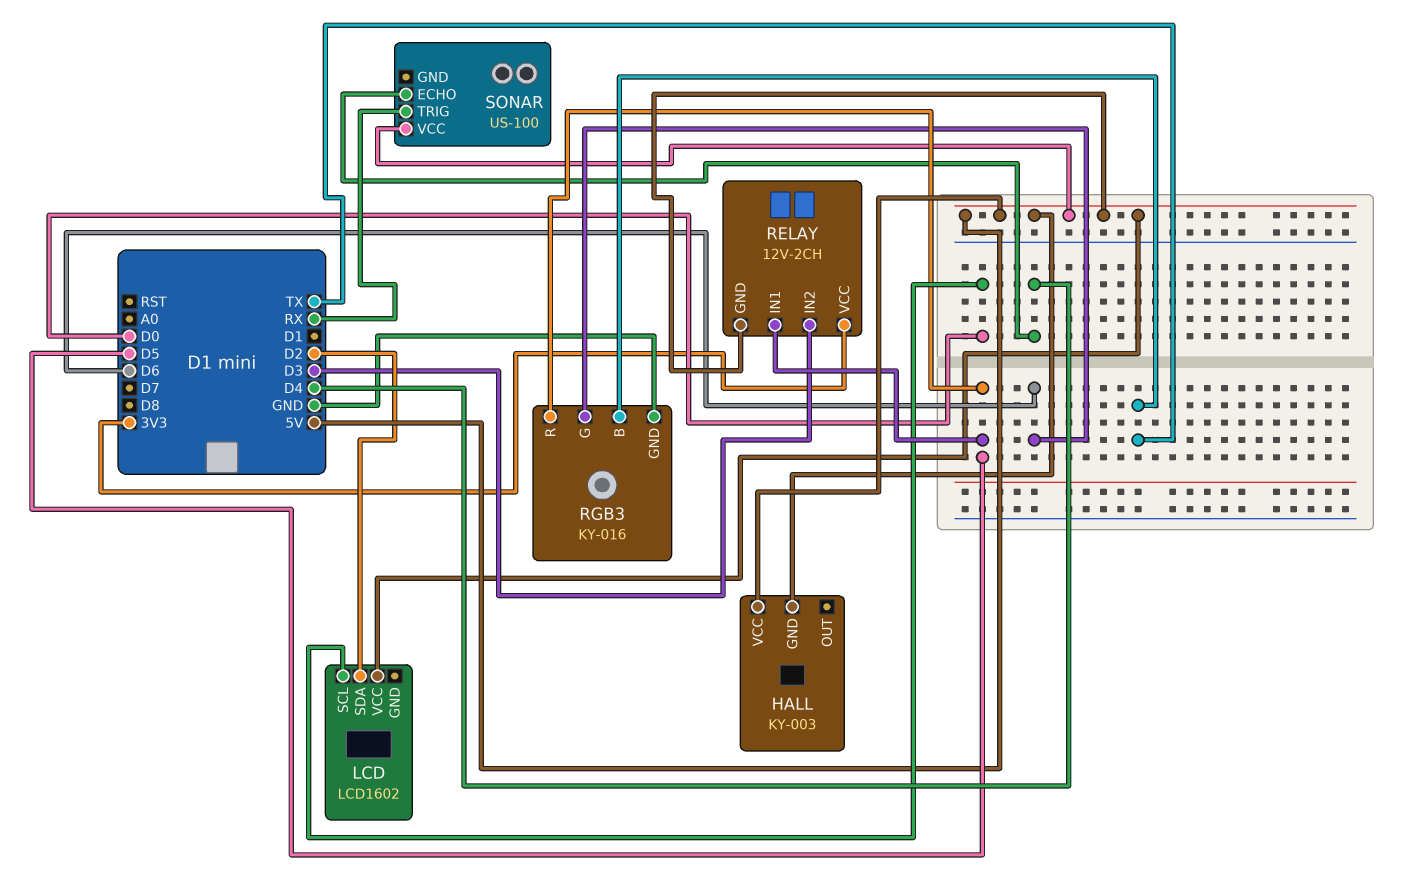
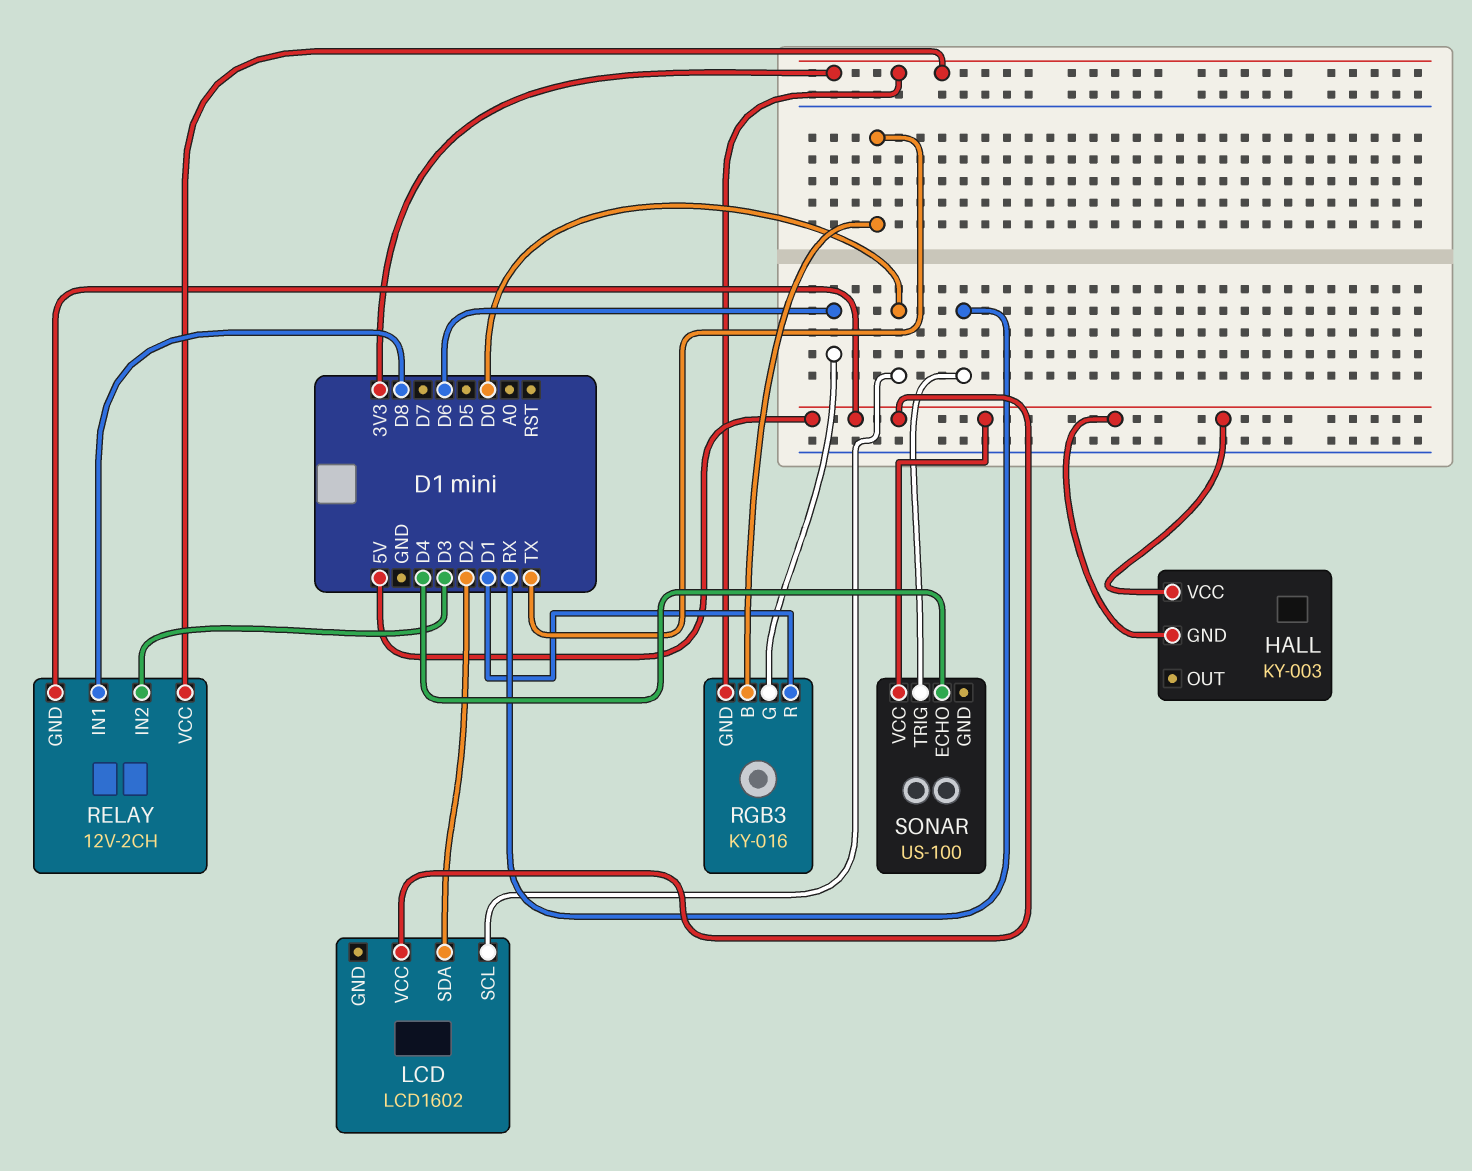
RELAY pin IN1: D5 -> D8
RGB3 pin GND: GND -> 3V3
RGB3 pin R: D5 -> D1

